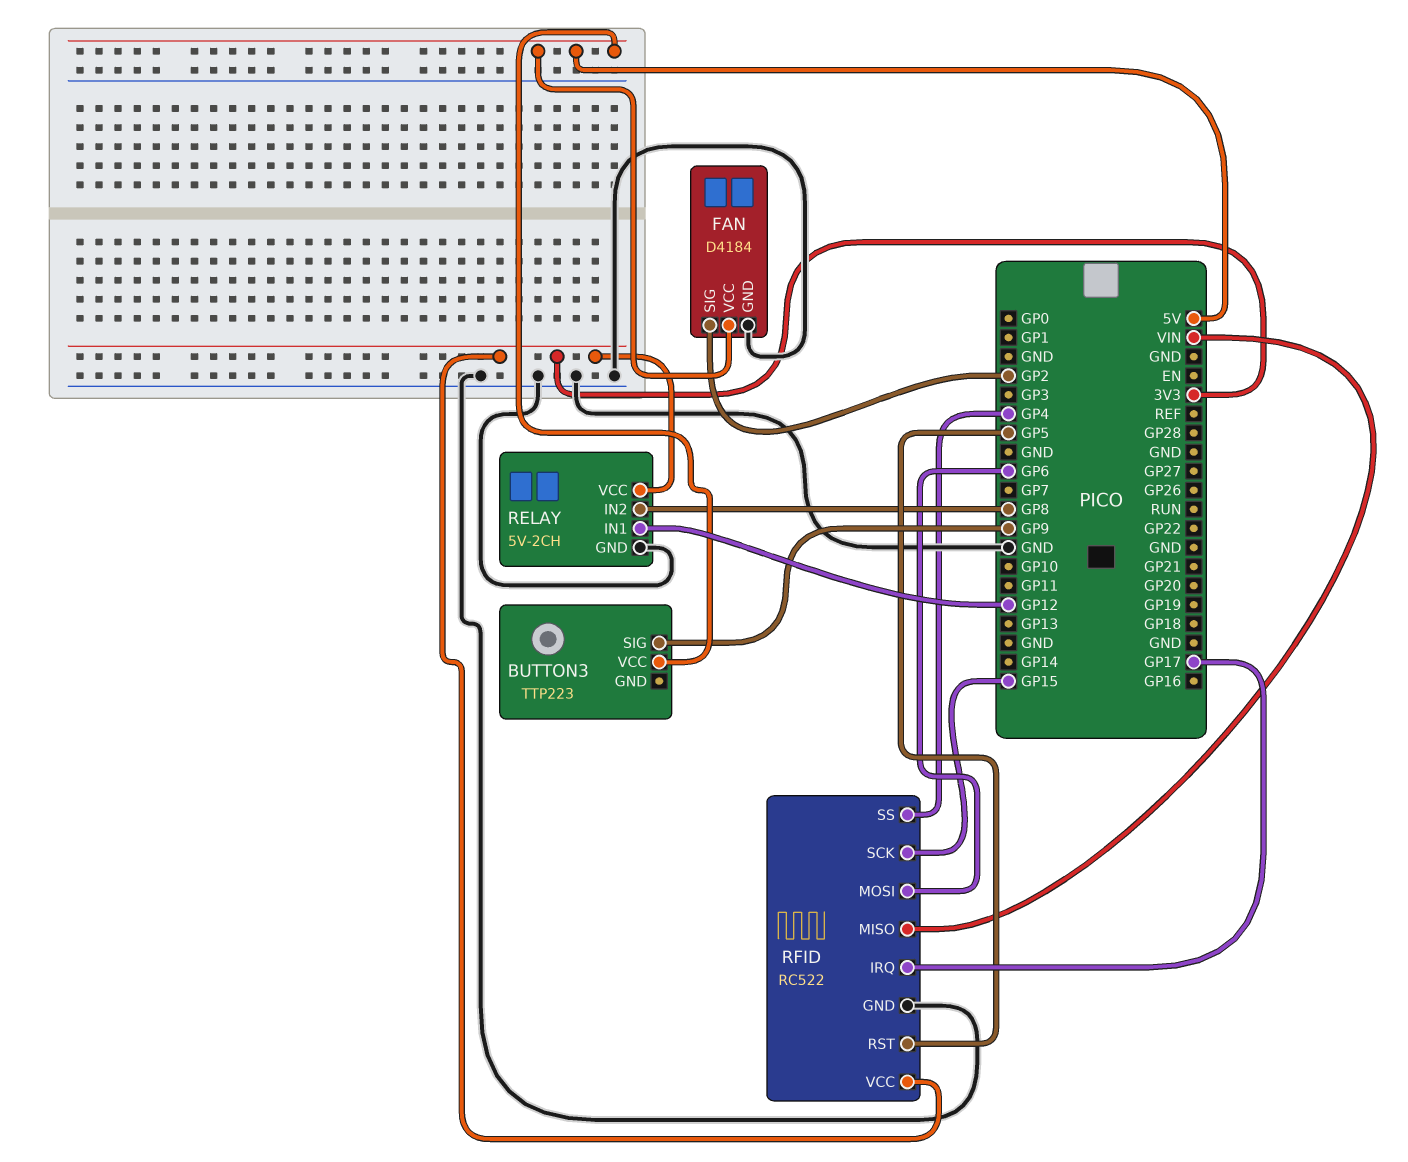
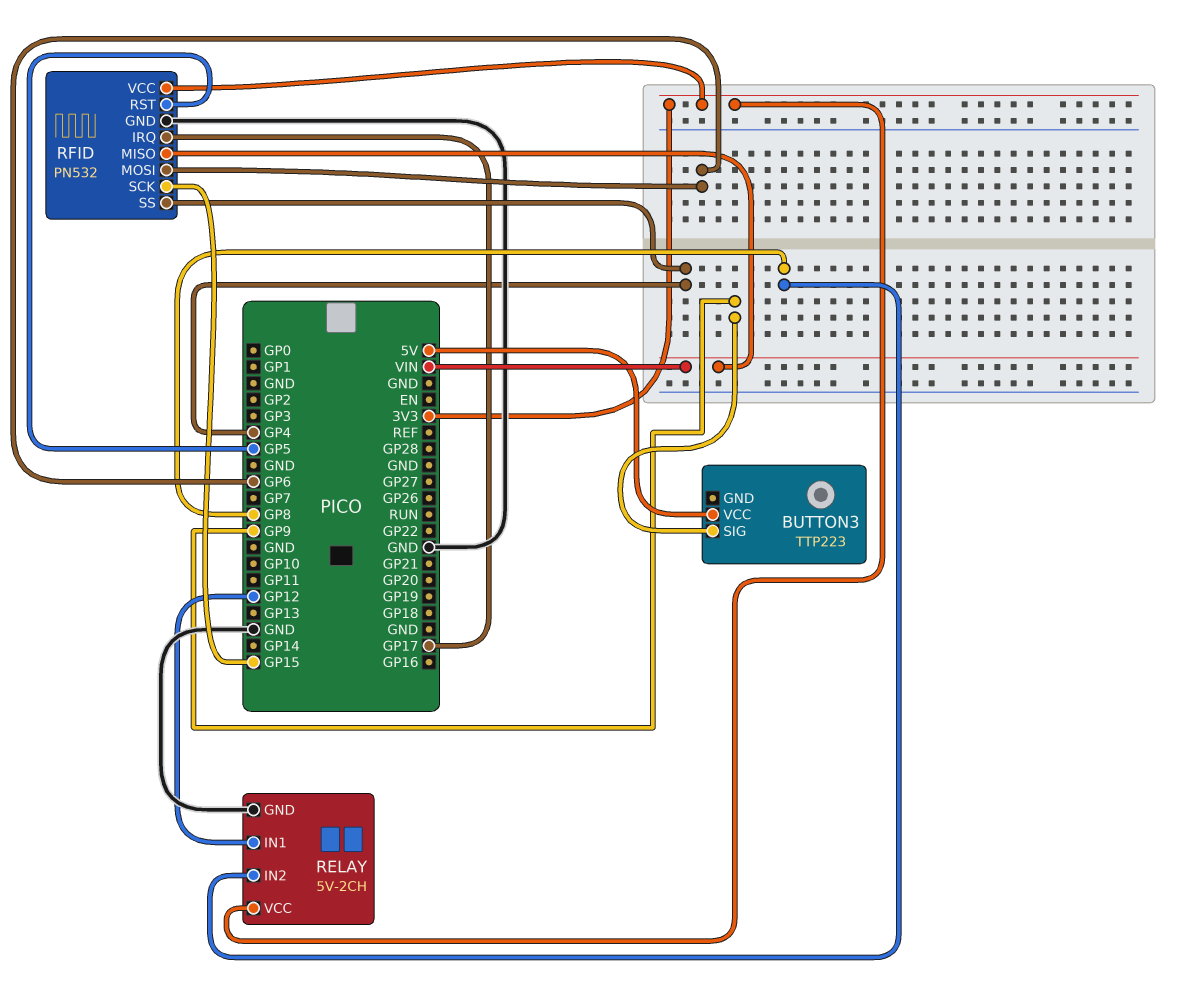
FAN: D4184 -> none
FAN pin GND: GND -> none
FAN pin SIG: GP2 -> none
FAN pin VCC: 5V -> none
RFID: RC522 -> PN532

